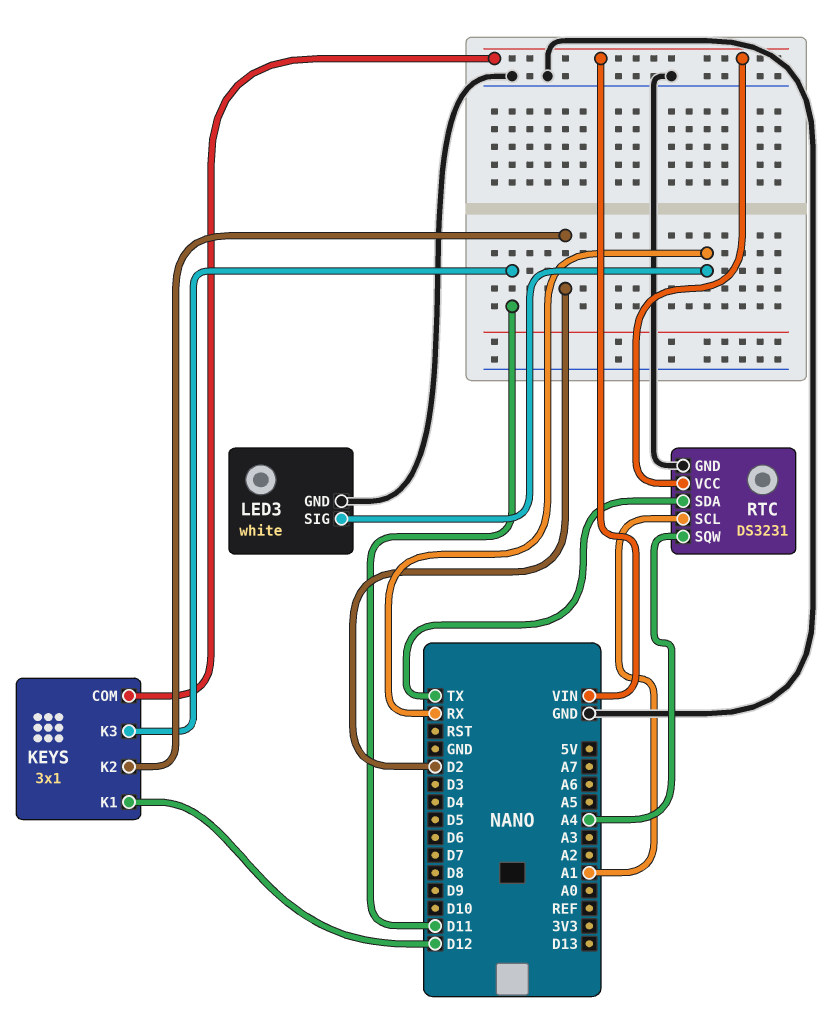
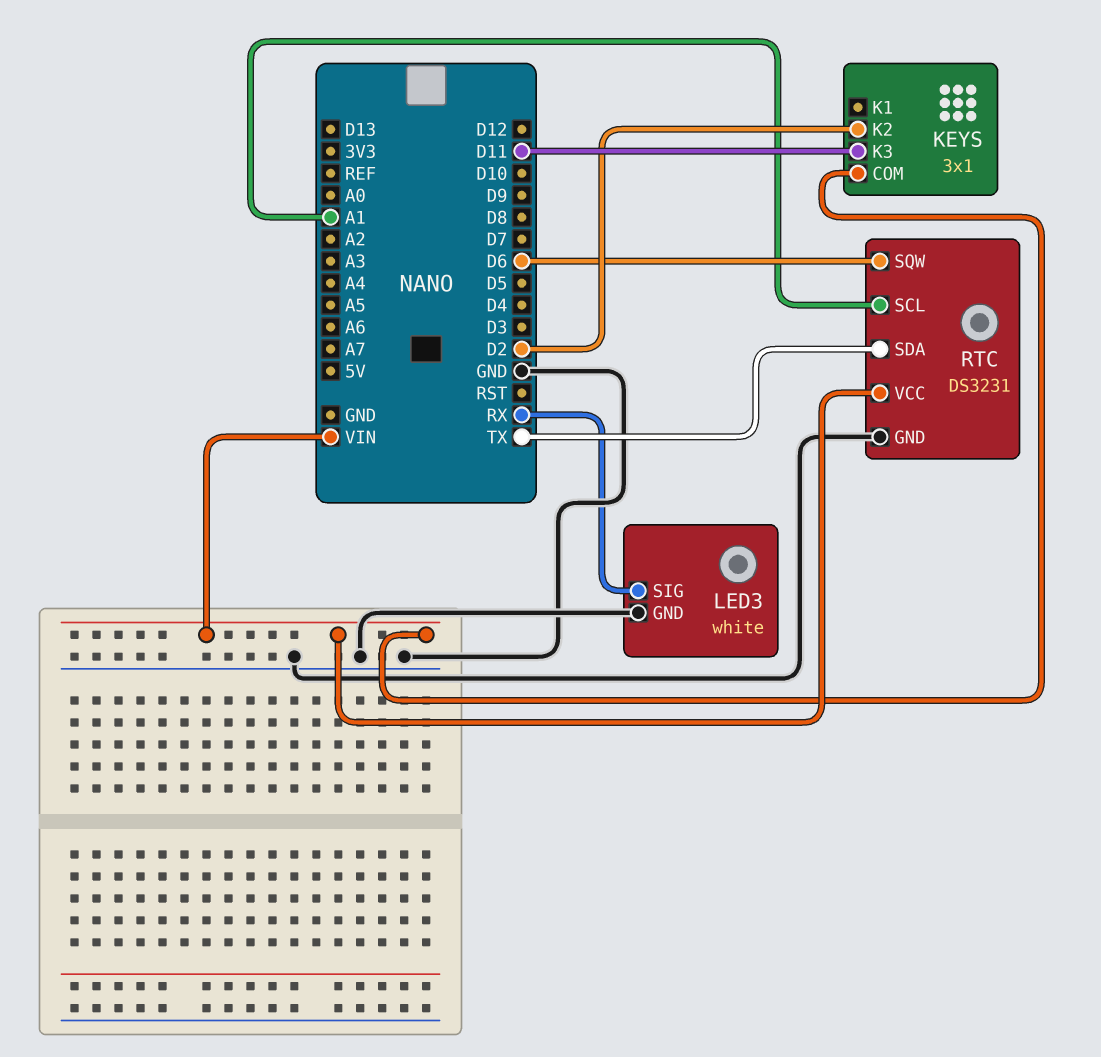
KEYS pin K1: D12 -> none
RTC pin SQW: A4 -> D6

